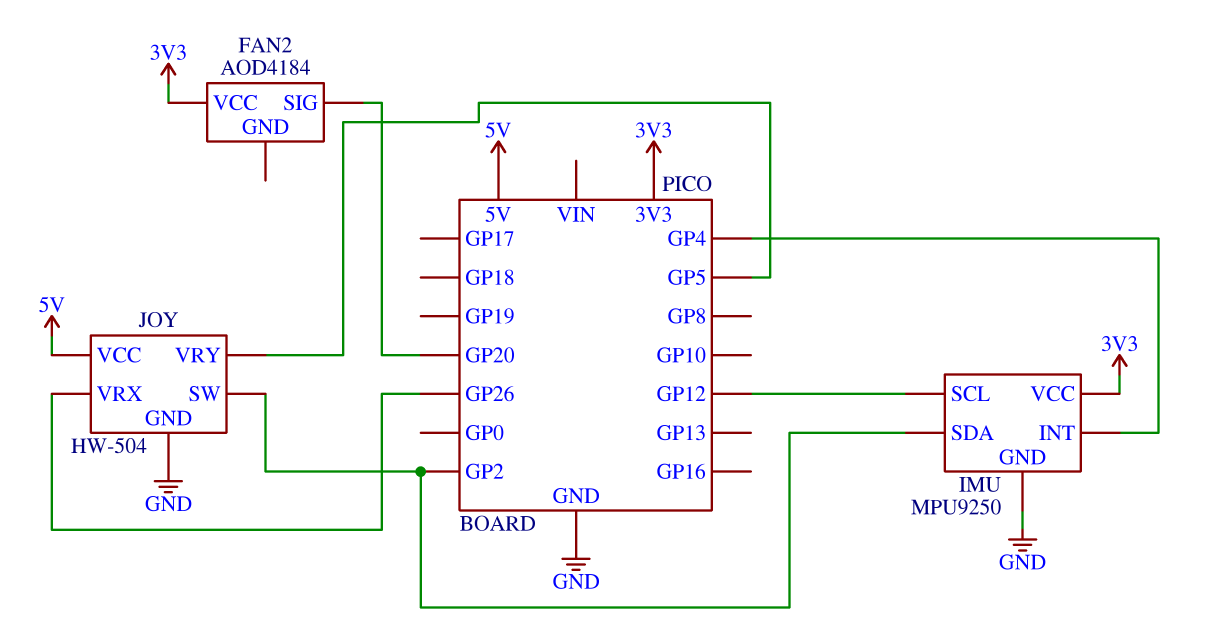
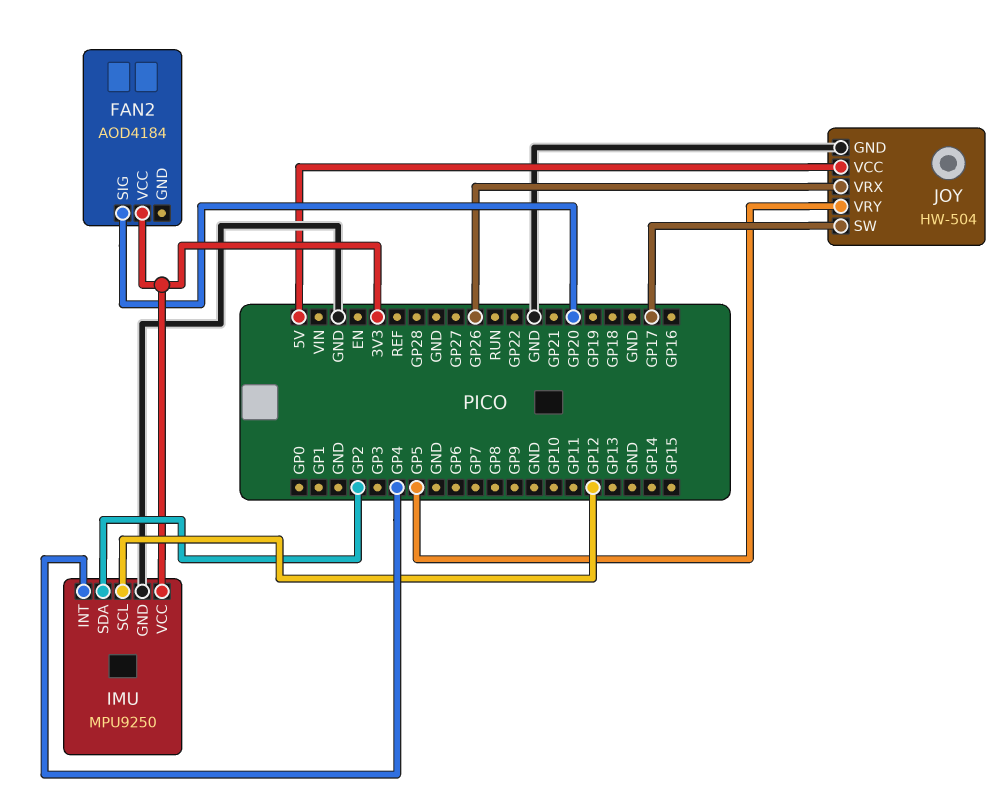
JOY pin SW: GP2 -> GP17

